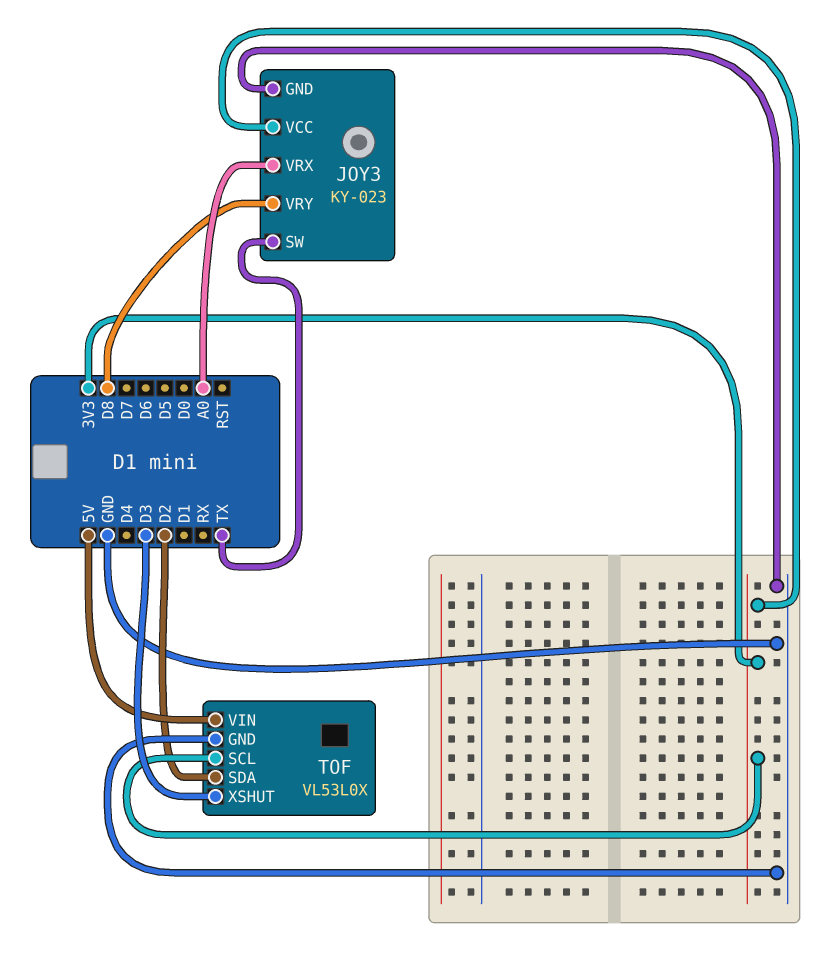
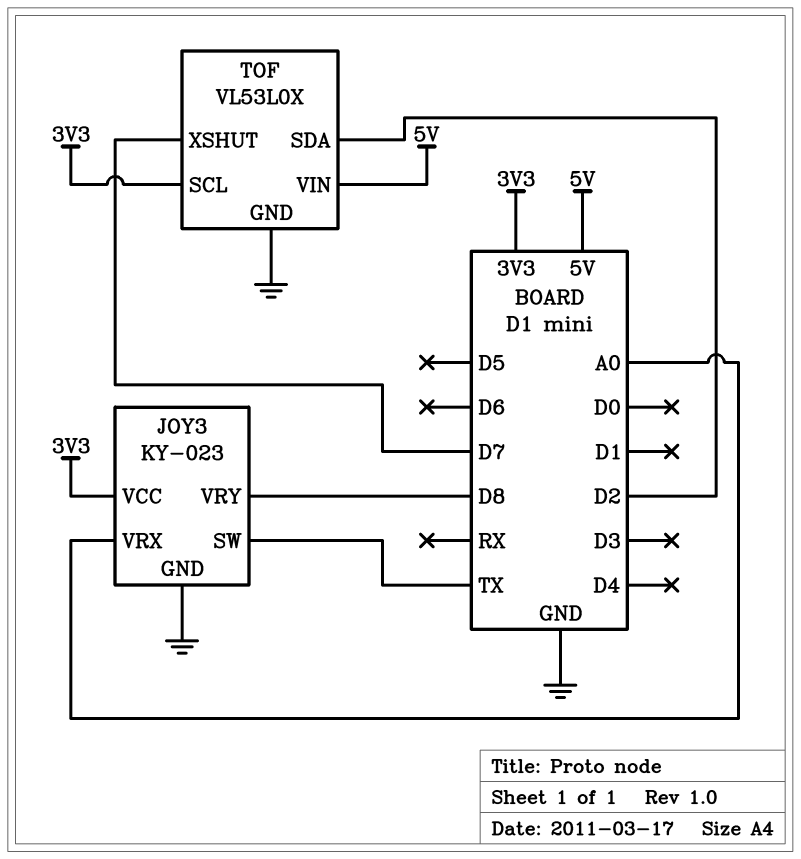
TOF pin XSHUT: D3 -> D7

